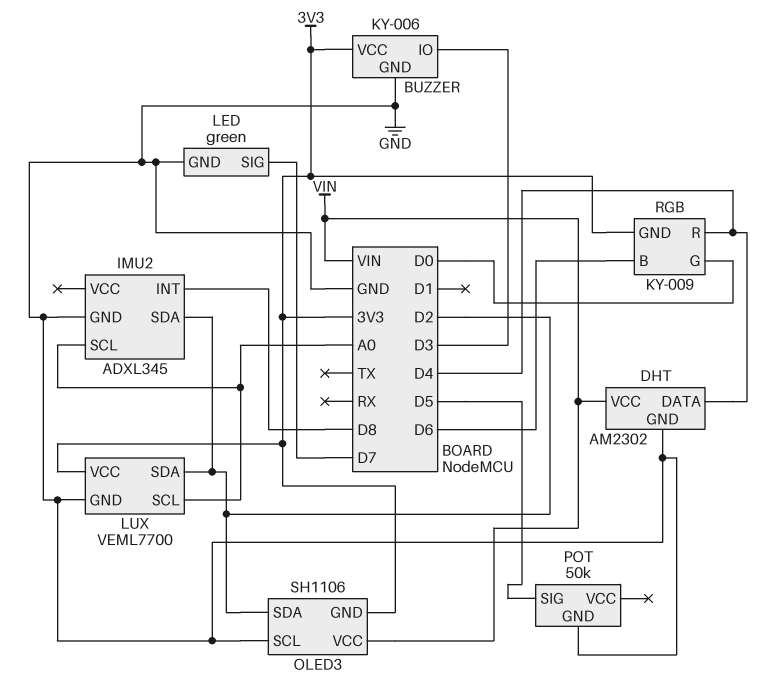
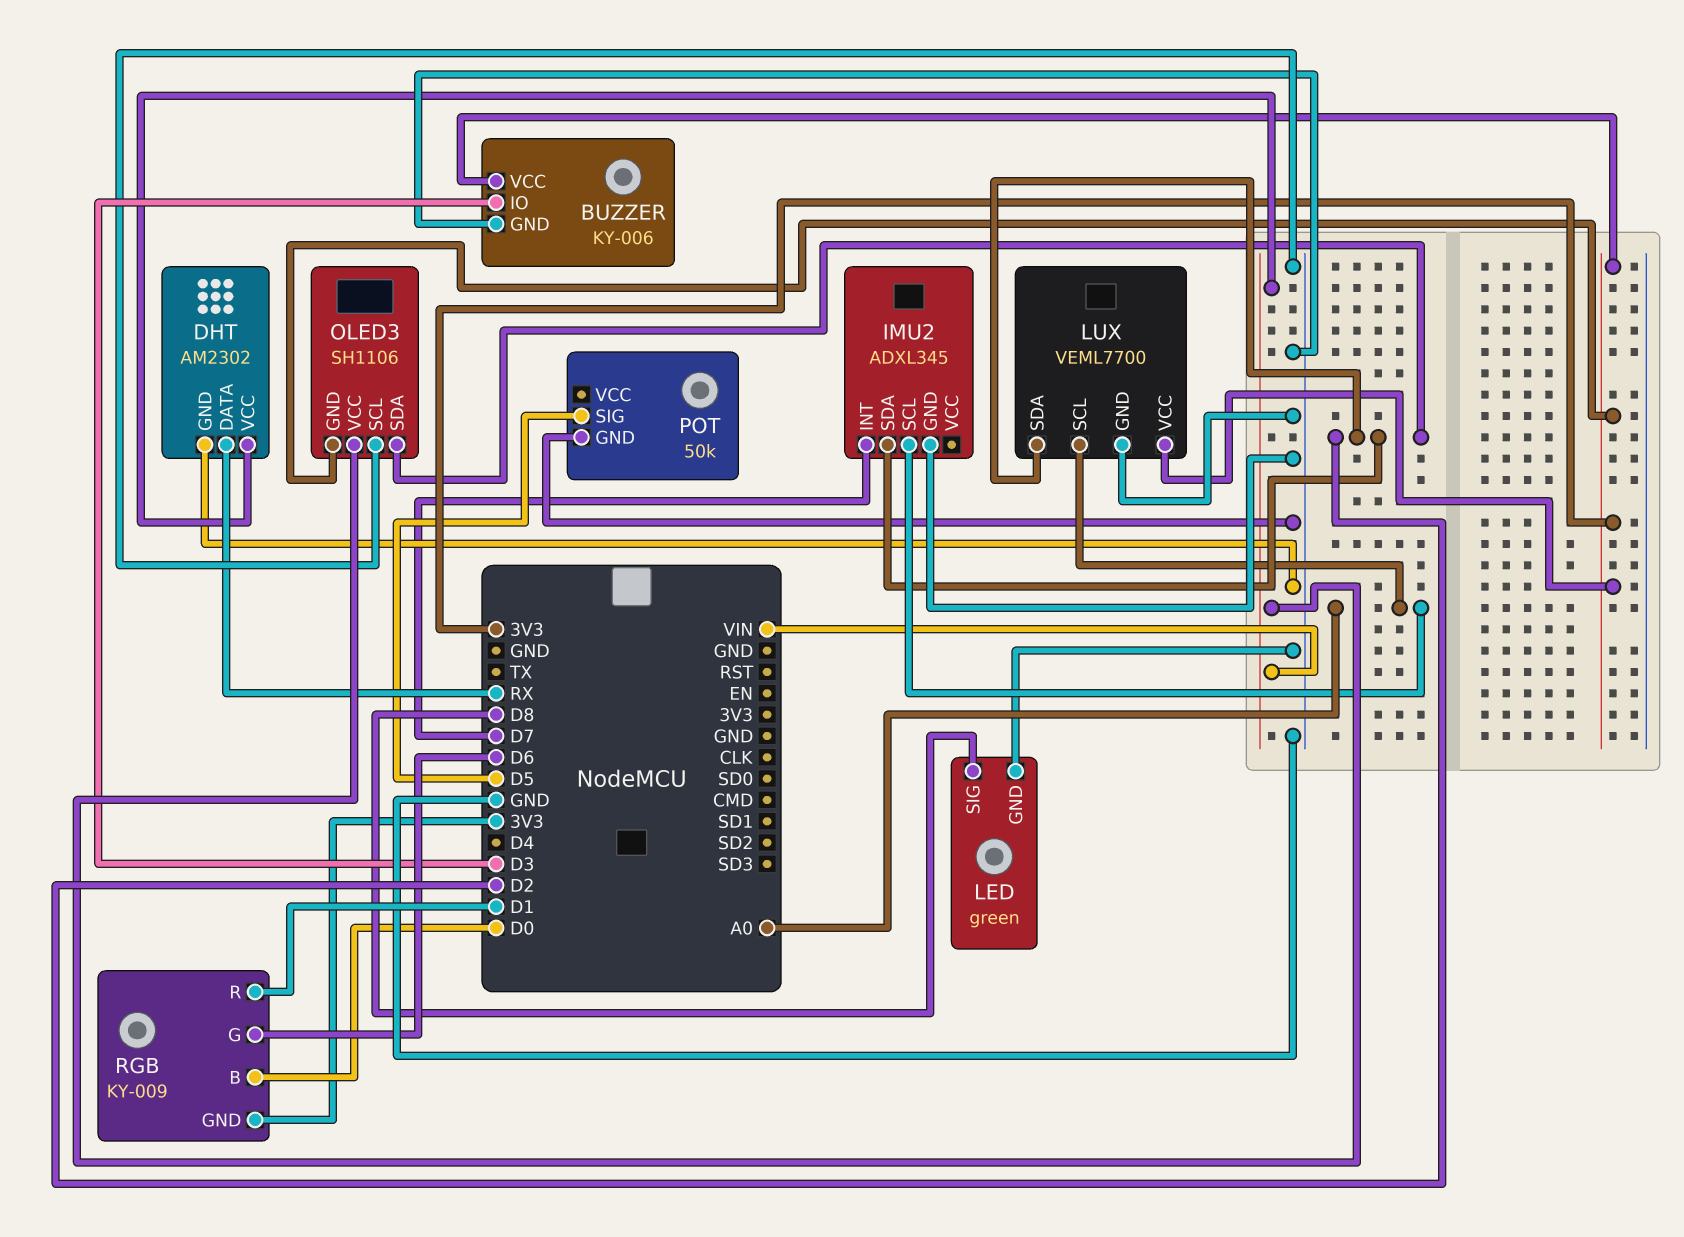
DHT pin DATA: D4 -> RX
IMU2 pin INT: D8 -> D7
LED pin SIG: D7 -> D8
RGB pin B: D6 -> D0
RGB pin G: D0 -> D6
RGB pin R: D4 -> D1

